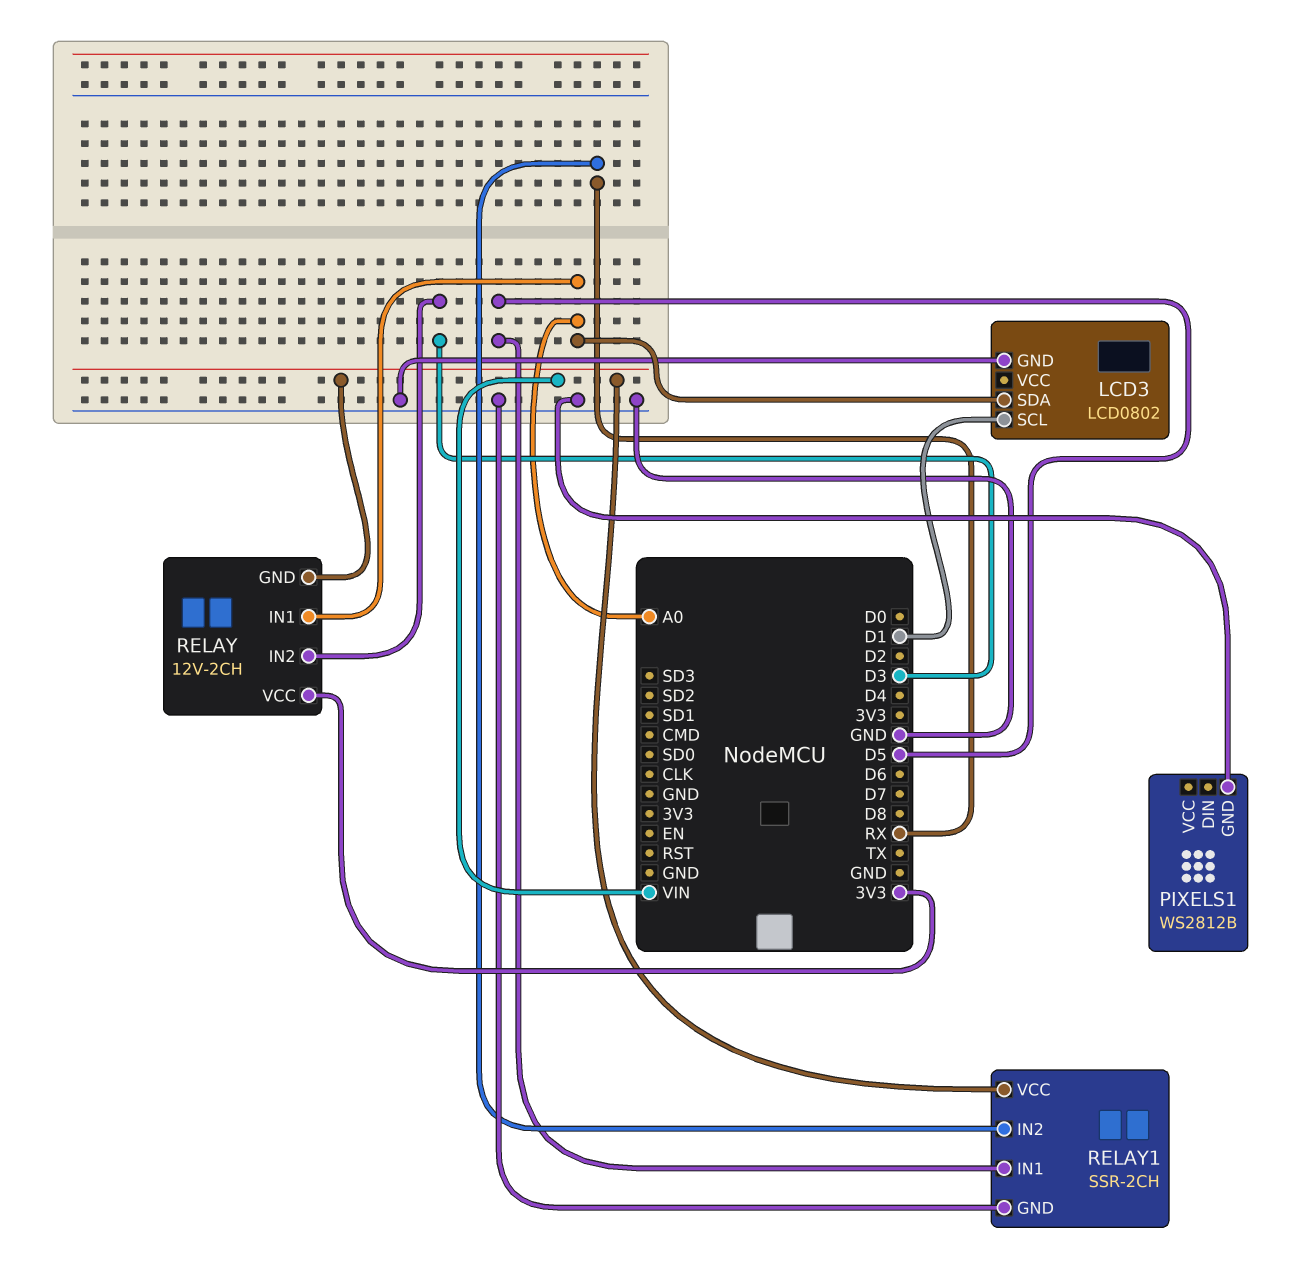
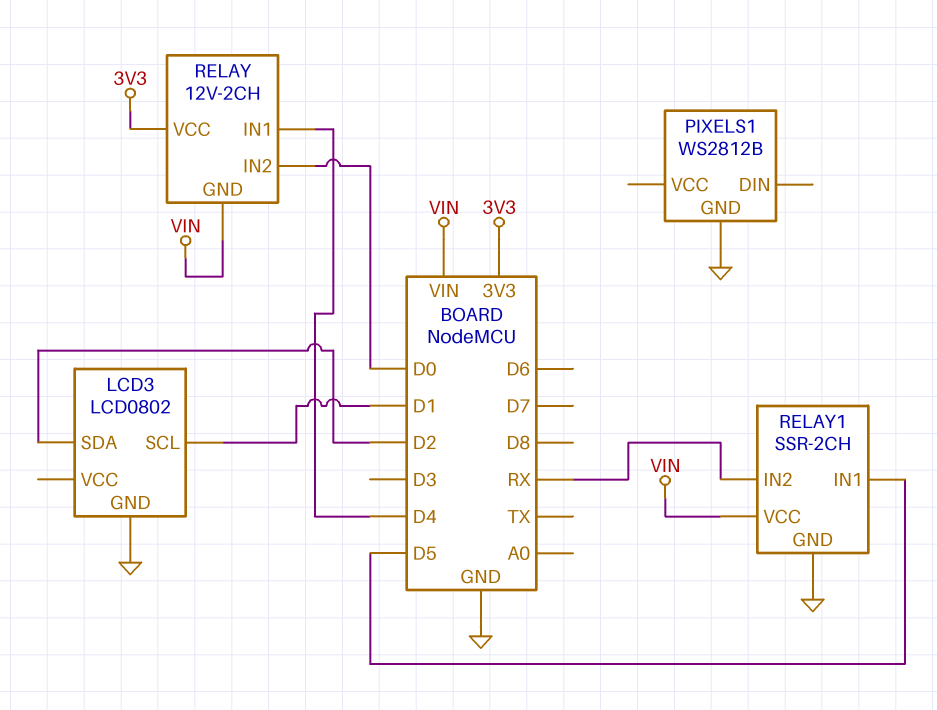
LCD3 pin SDA: A0 -> D2
RELAY pin IN1: A0 -> D4
RELAY pin IN2: D3 -> D0

